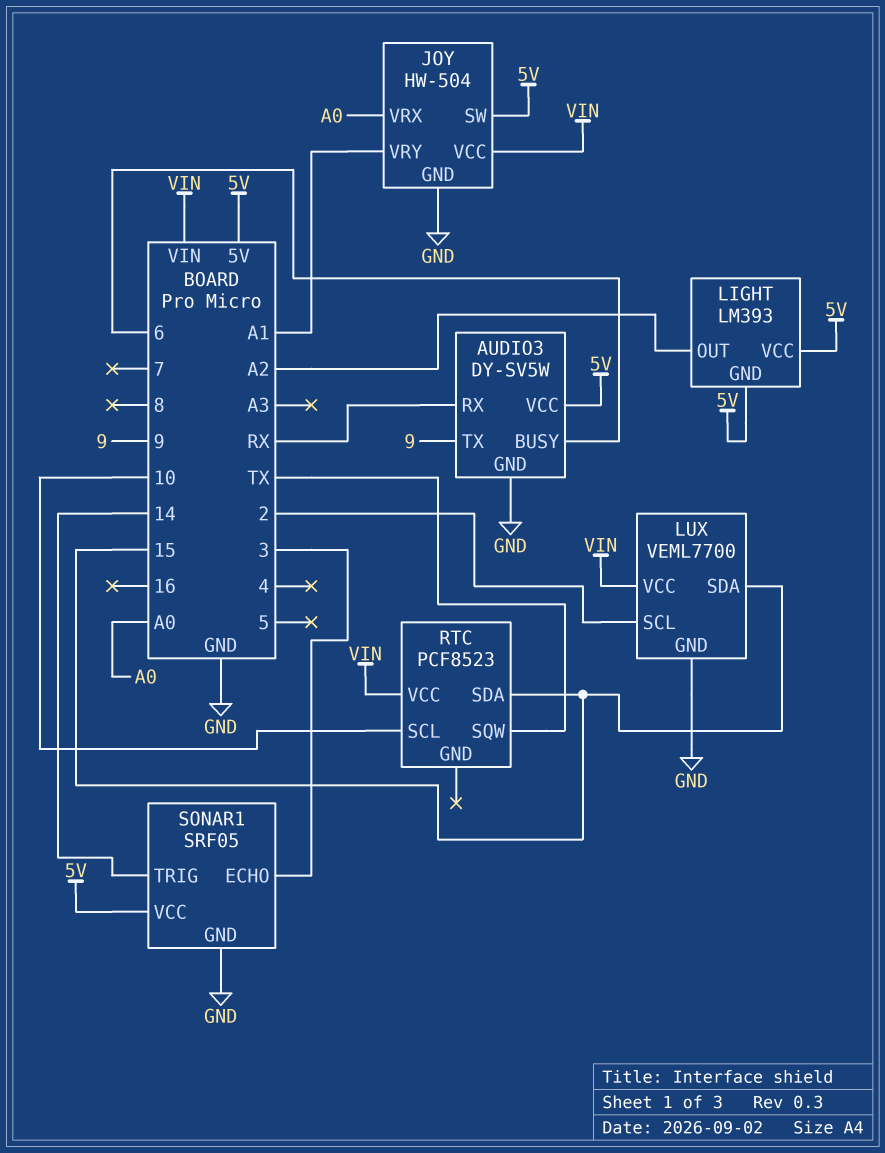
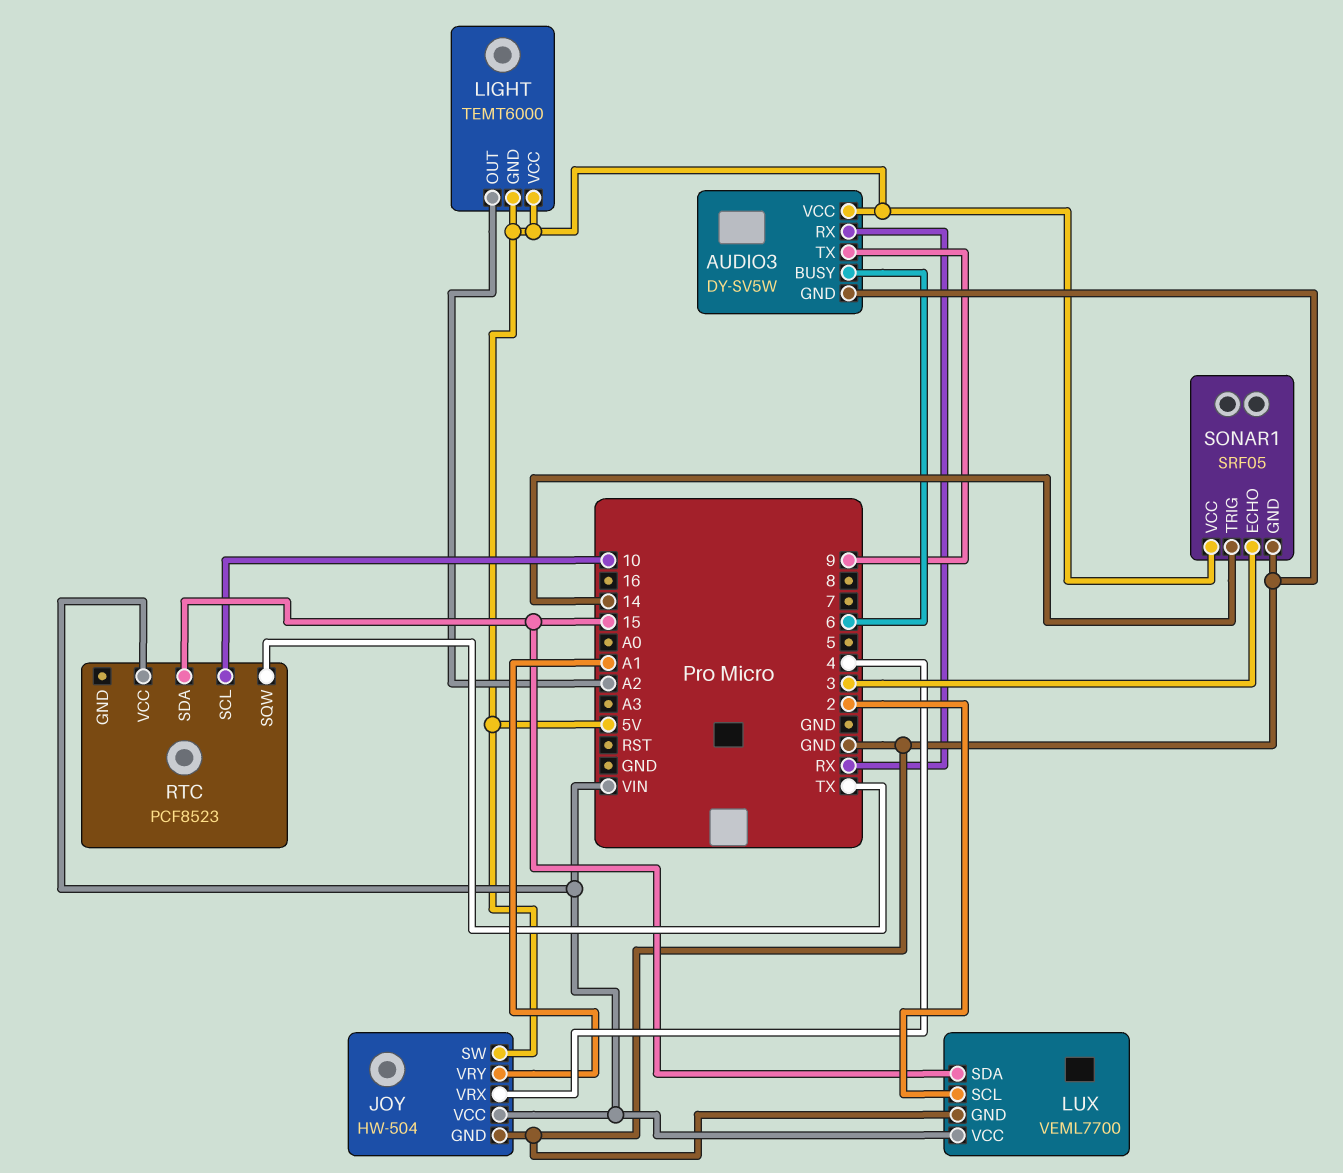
JOY pin VRX: A0 -> 4
LIGHT: LM393 -> TEMT6000

